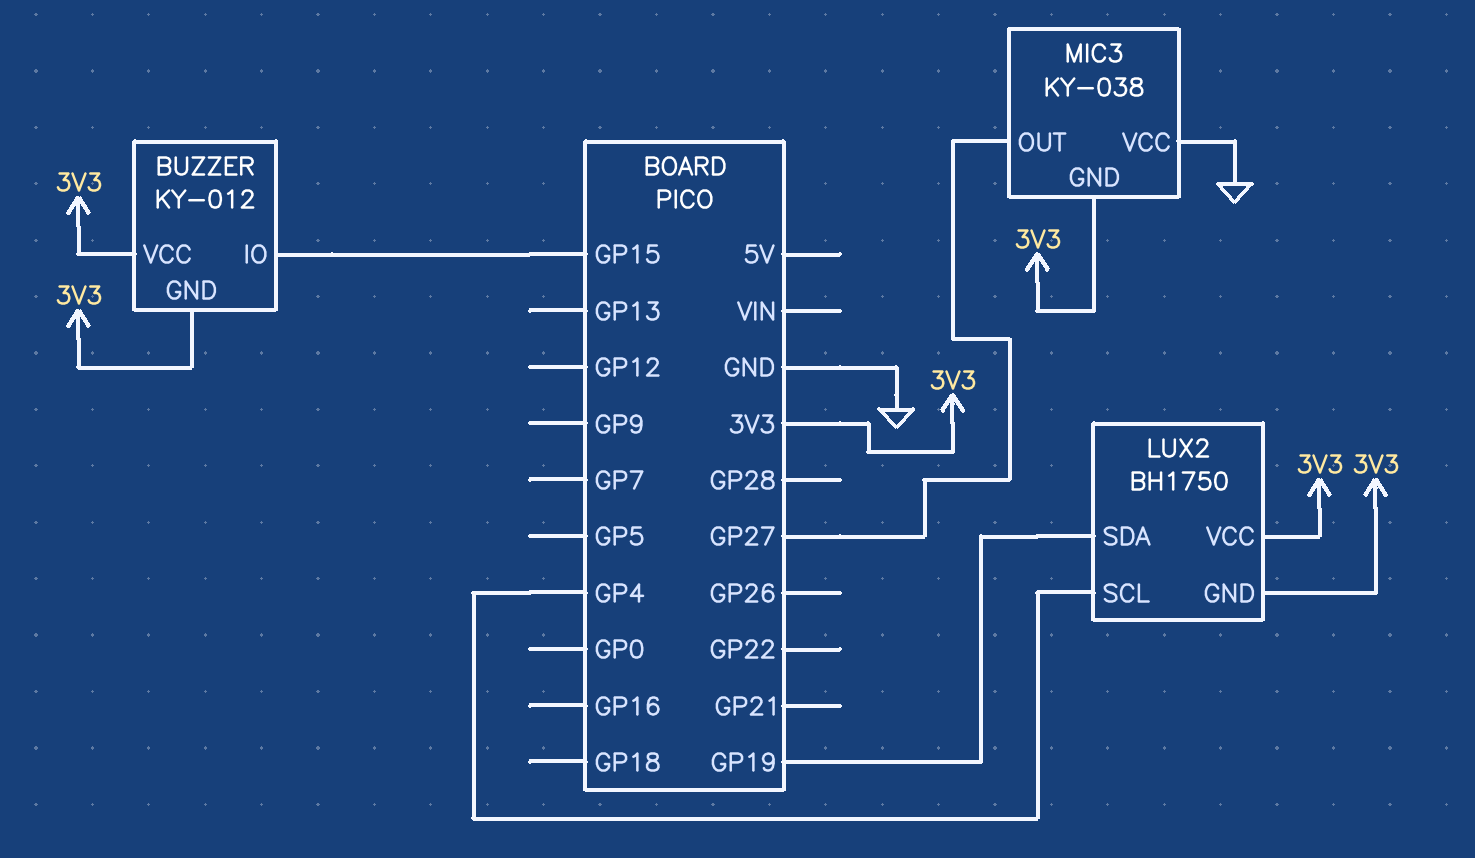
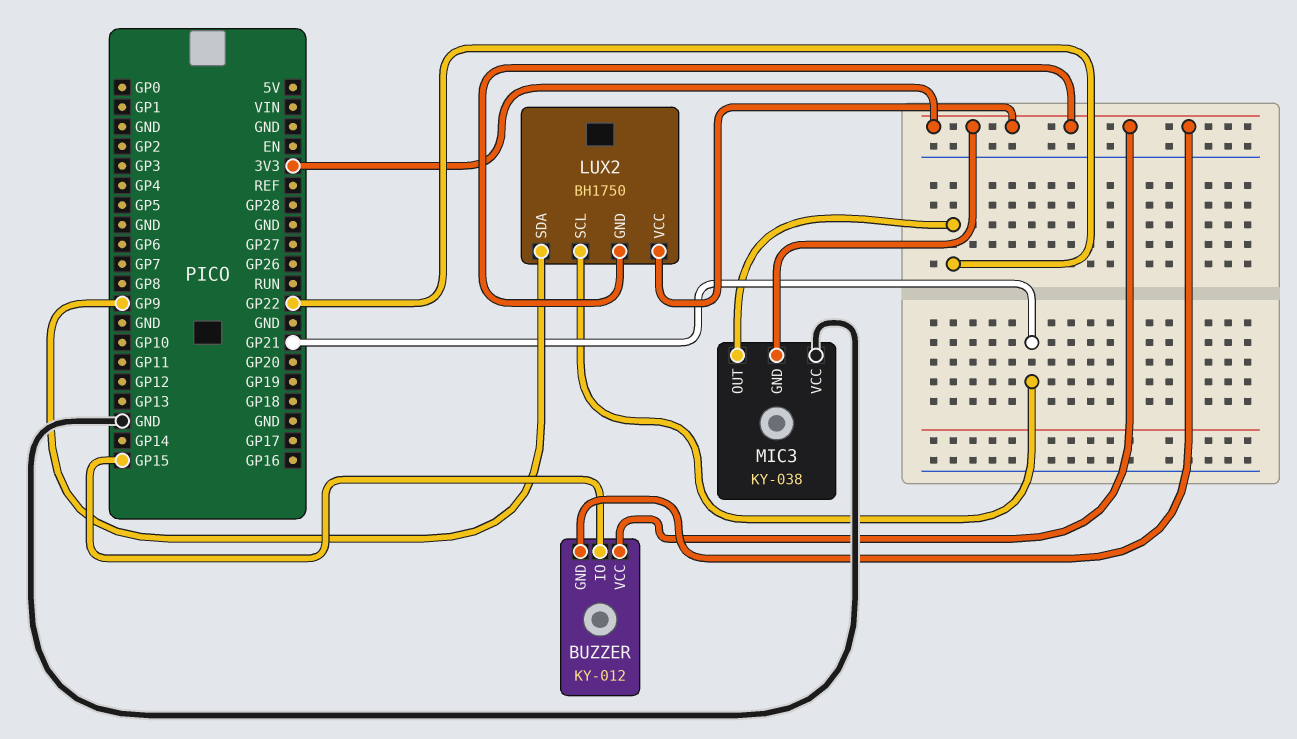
LUX2 pin SCL: GP4 -> GP21
LUX2 pin SDA: GP19 -> GP9
MIC3 pin OUT: GP27 -> GP22

